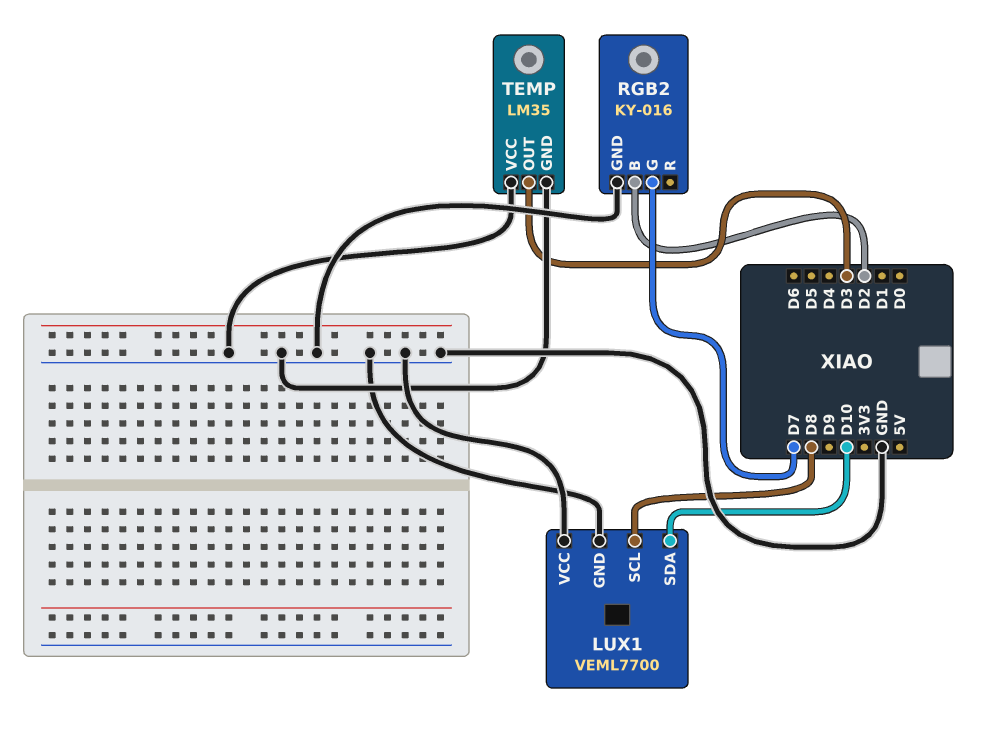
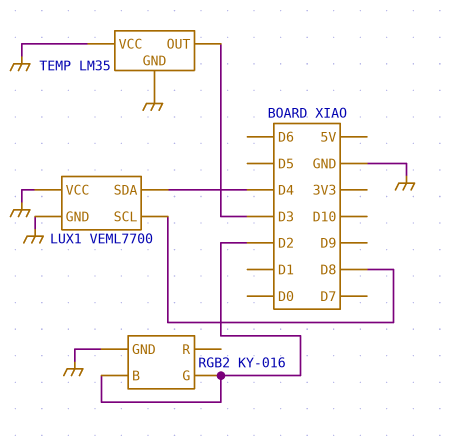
LUX1 pin SDA: D10 -> D4
RGB2 pin G: D7 -> D2

